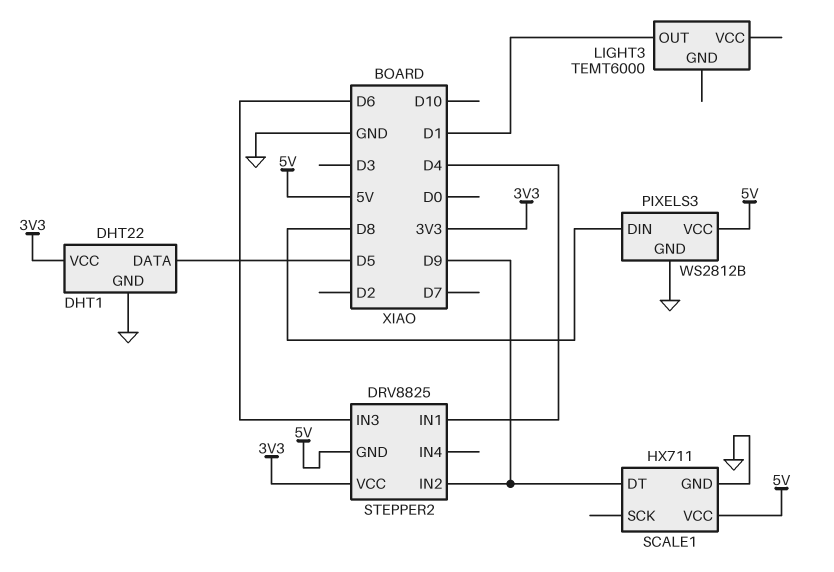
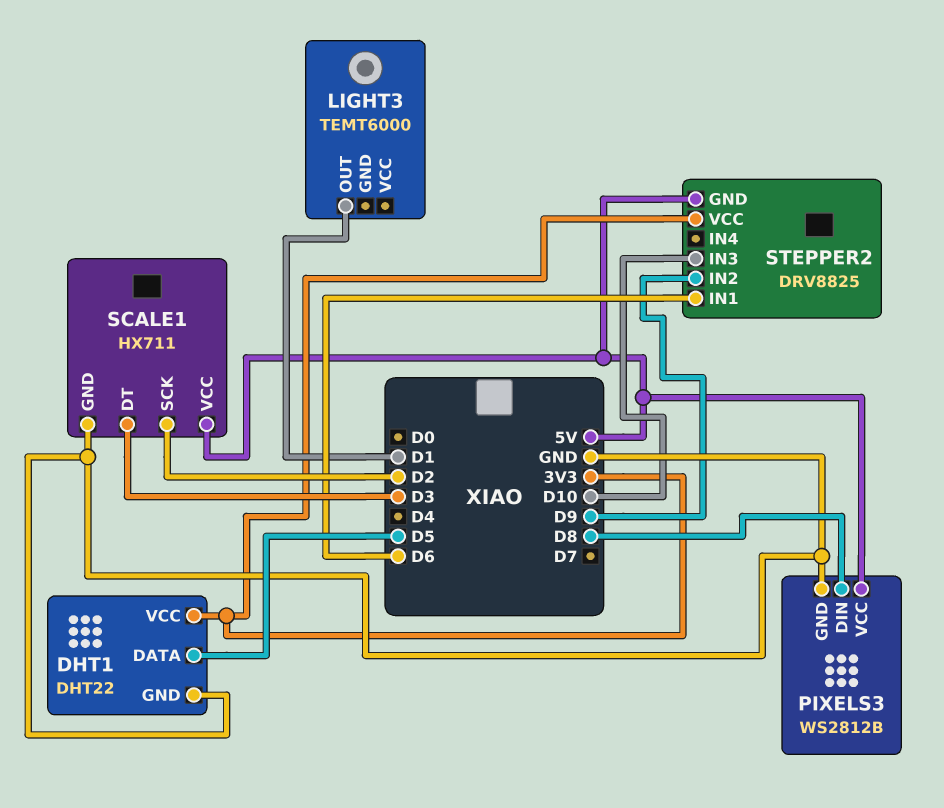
SCALE1 pin DT: D9 -> D3
SCALE1 pin SCK: none -> D2
STEPPER2 pin IN1: D4 -> D6
STEPPER2 pin IN3: D6 -> D10

